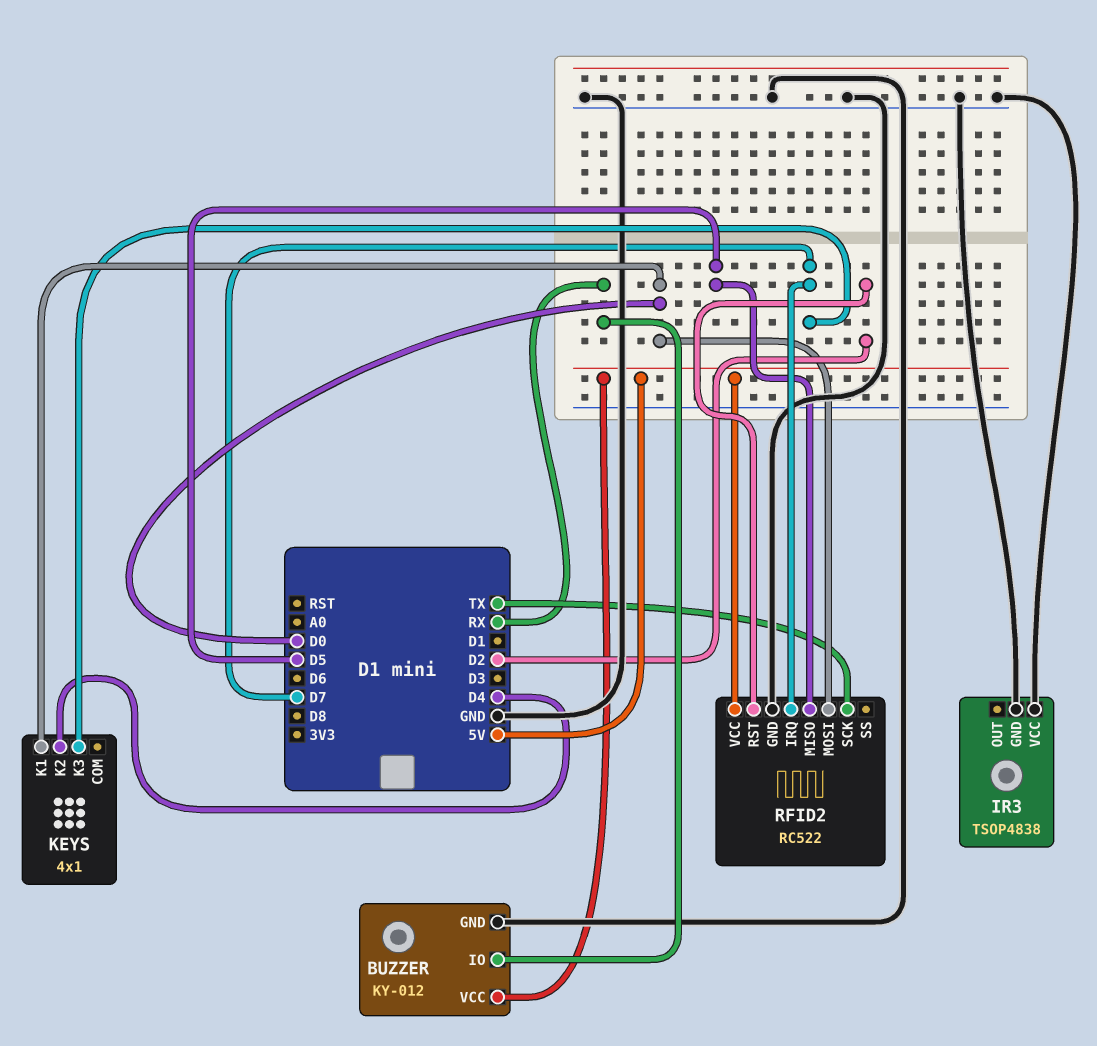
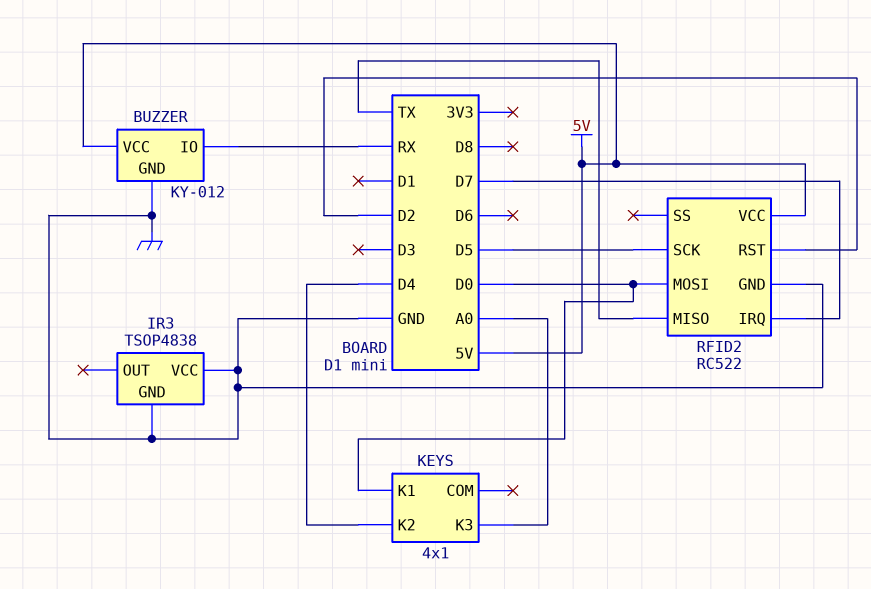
KEYS pin K3: D7 -> A0
RFID2 pin MISO: D5 -> TX
RFID2 pin SCK: TX -> D5

